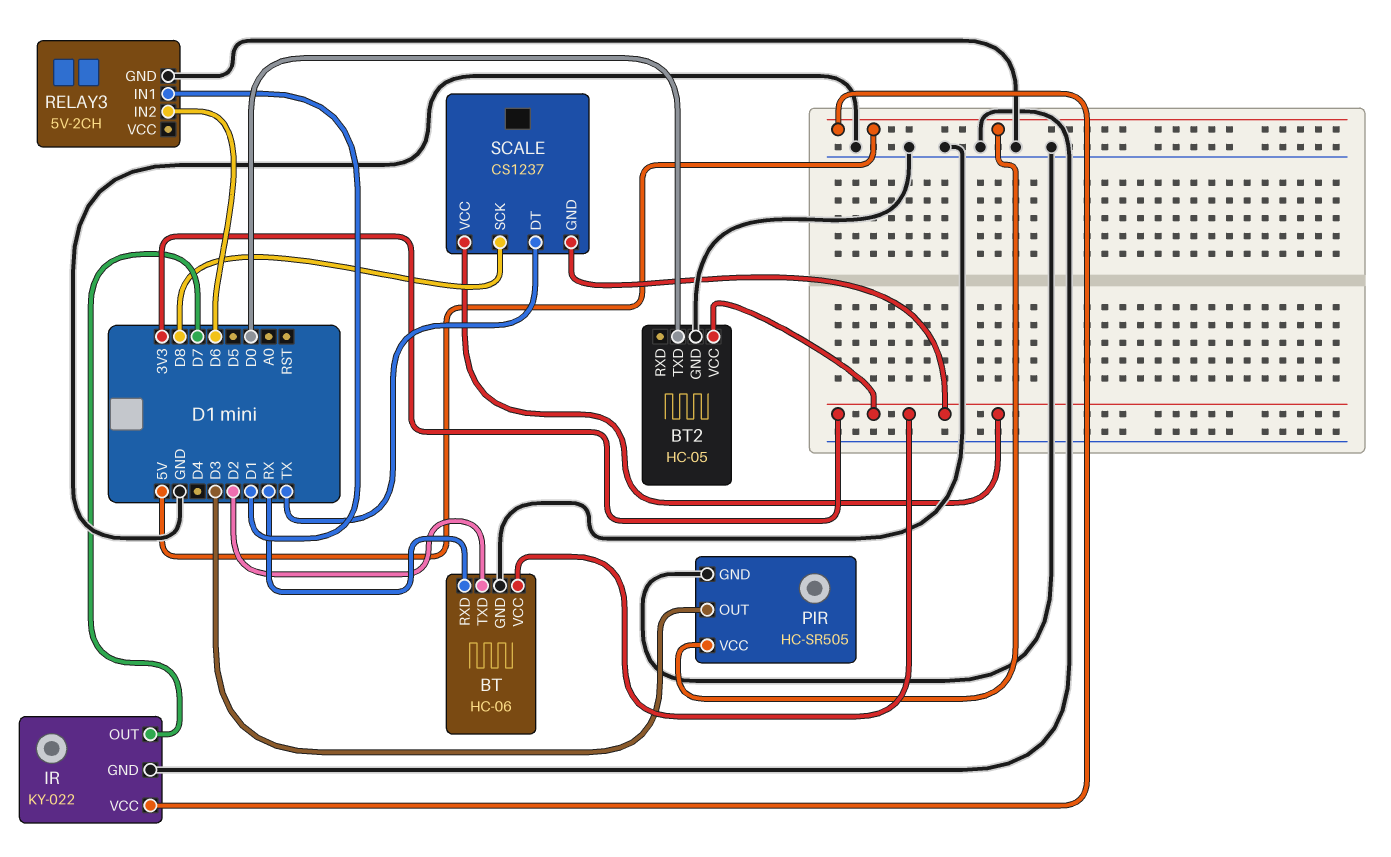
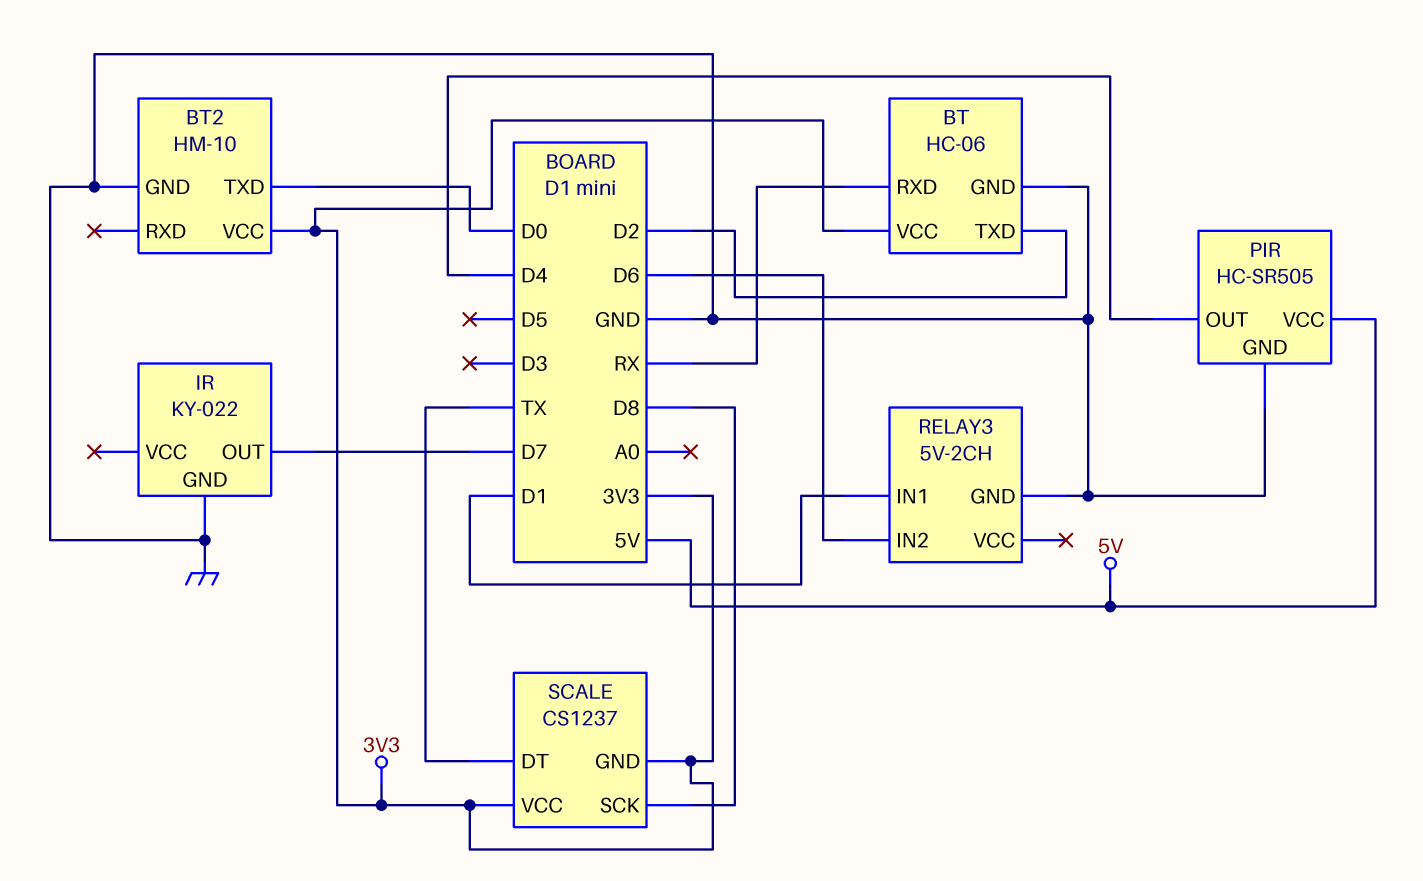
BT2: HC-05 -> HM-10
IR pin VCC: 5V -> none
PIR pin OUT: D3 -> D4

